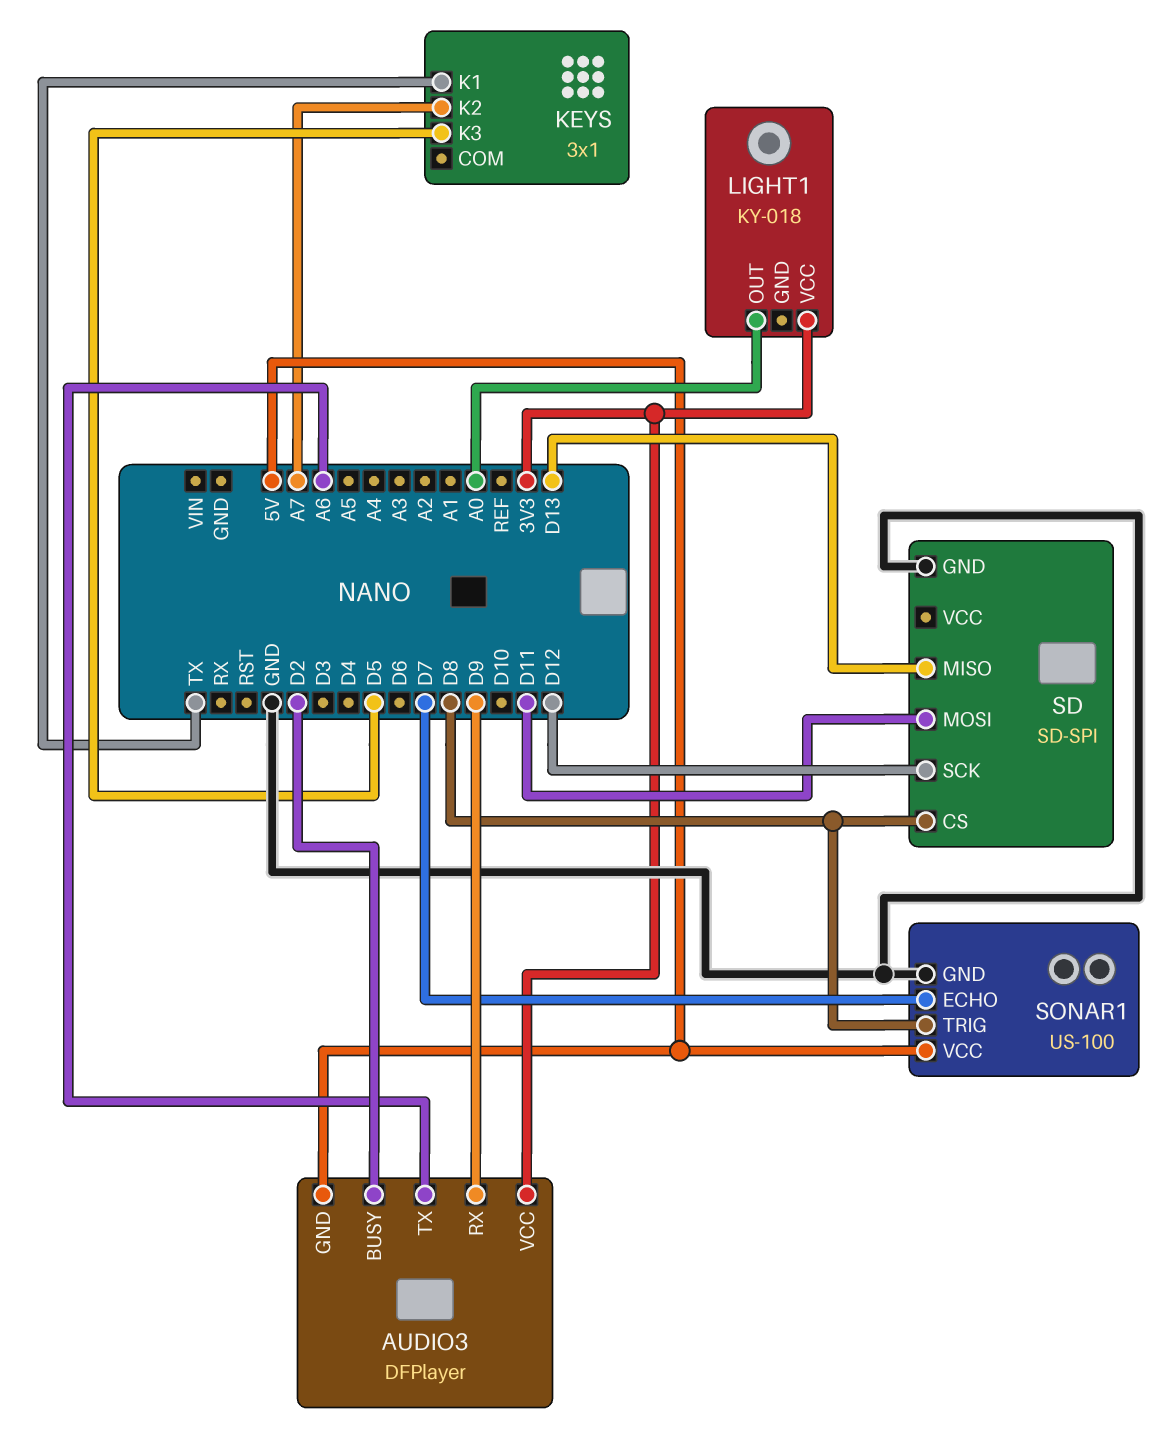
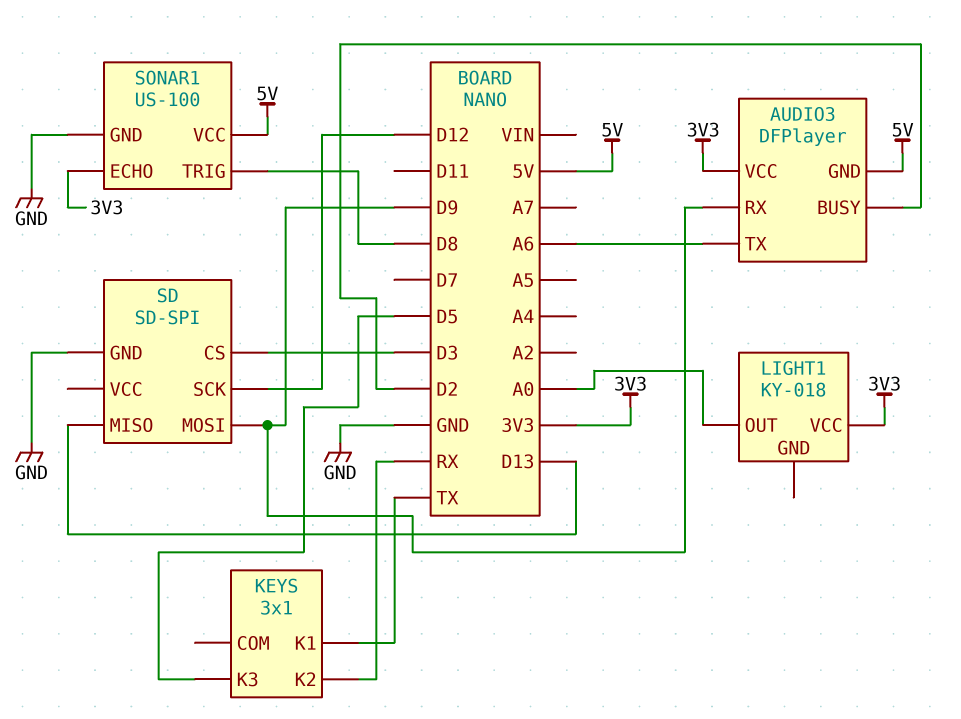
KEYS pin K2: A7 -> RX
SD pin CS: D8 -> D3
SD pin MOSI: D11 -> D9
SONAR1 pin ECHO: D7 -> 3V3

